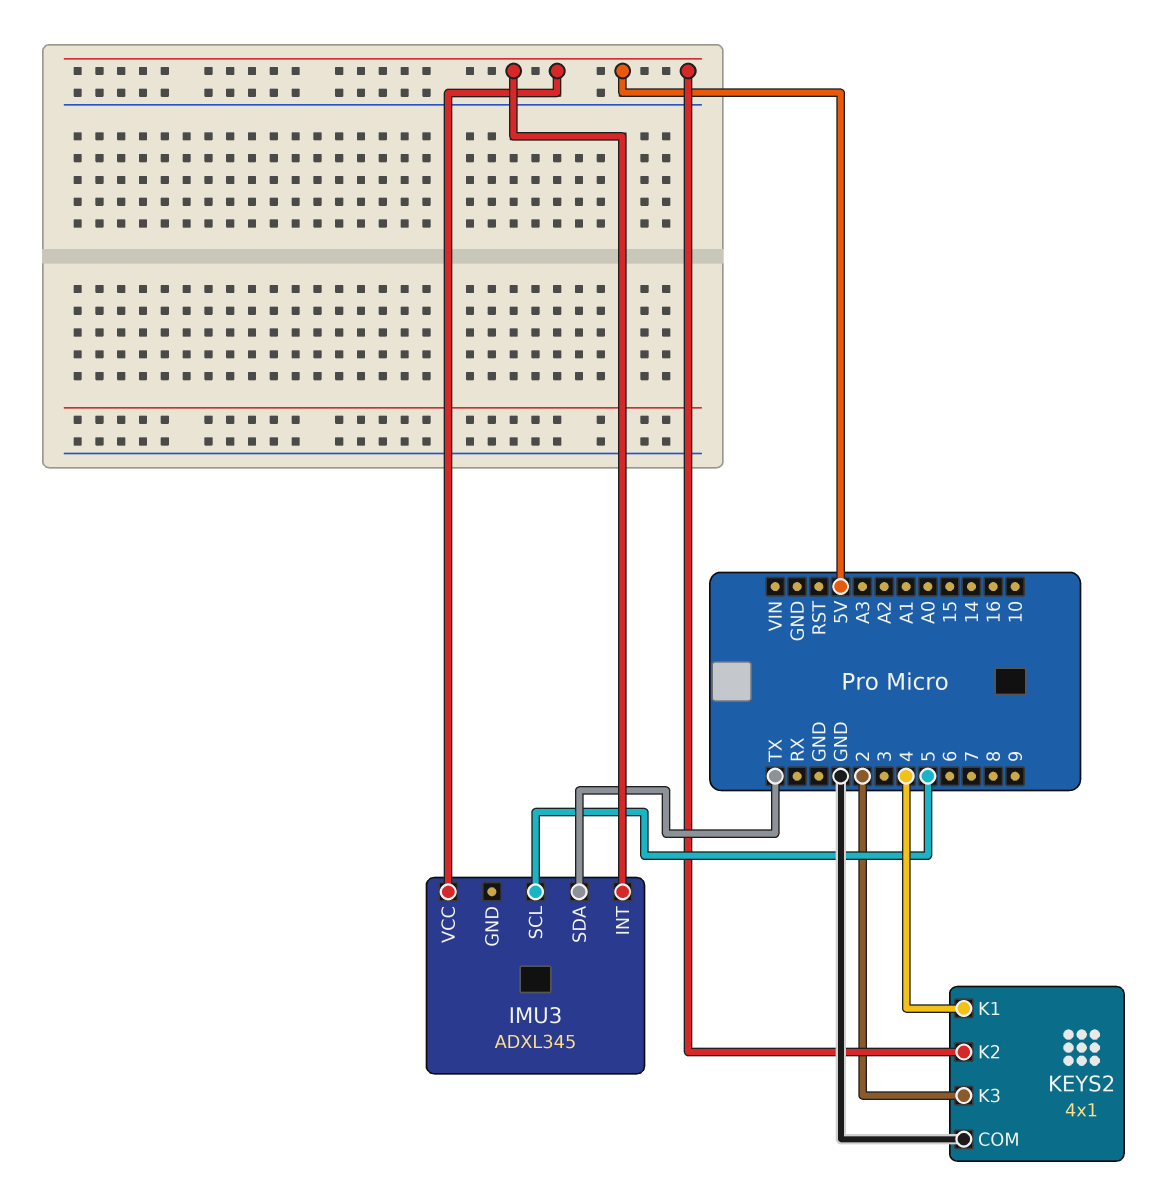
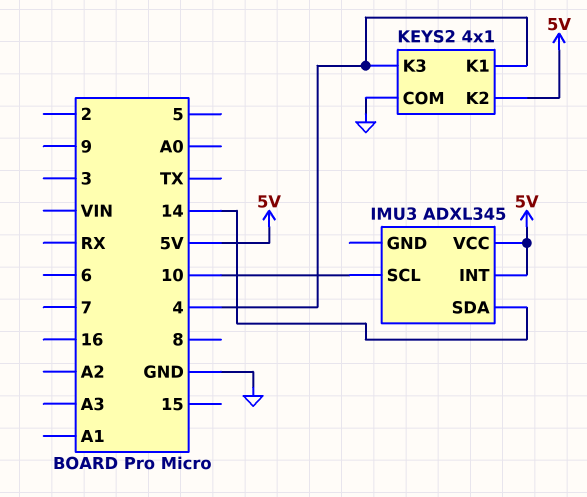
IMU3 pin SCL: 5 -> 10
IMU3 pin SDA: TX -> 14
KEYS2 pin K3: 2 -> 4

